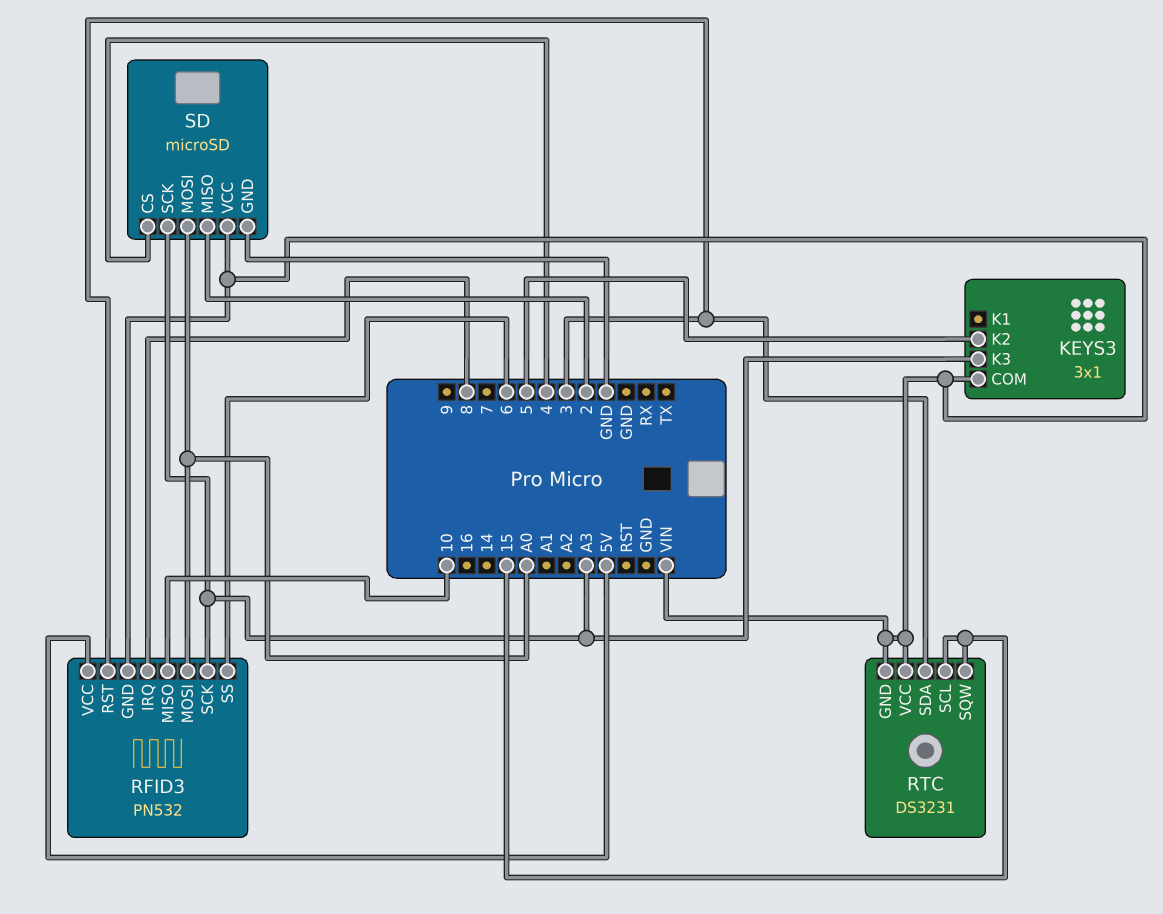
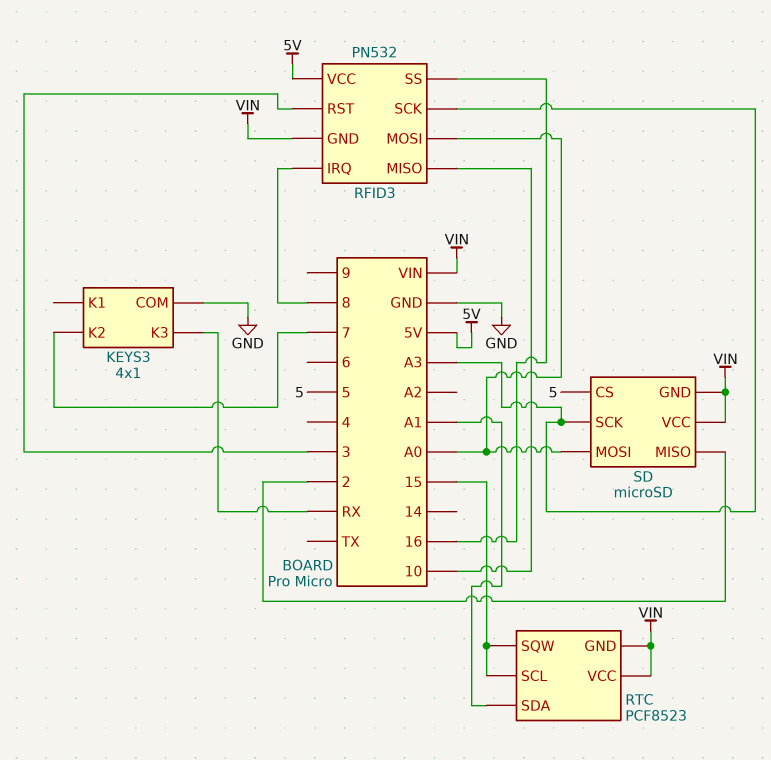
KEYS3: 3x1 -> 4x1
KEYS3 pin COM: VIN -> GND
KEYS3 pin K2: 5 -> 7
KEYS3 pin K3: A3 -> RX
RFID3 pin SS: 6 -> 16
RTC: DS3231 -> PCF8523
RTC pin SDA: 3 -> A1
SD pin CS: 4 -> 5
SD pin GND: GND -> VIN

